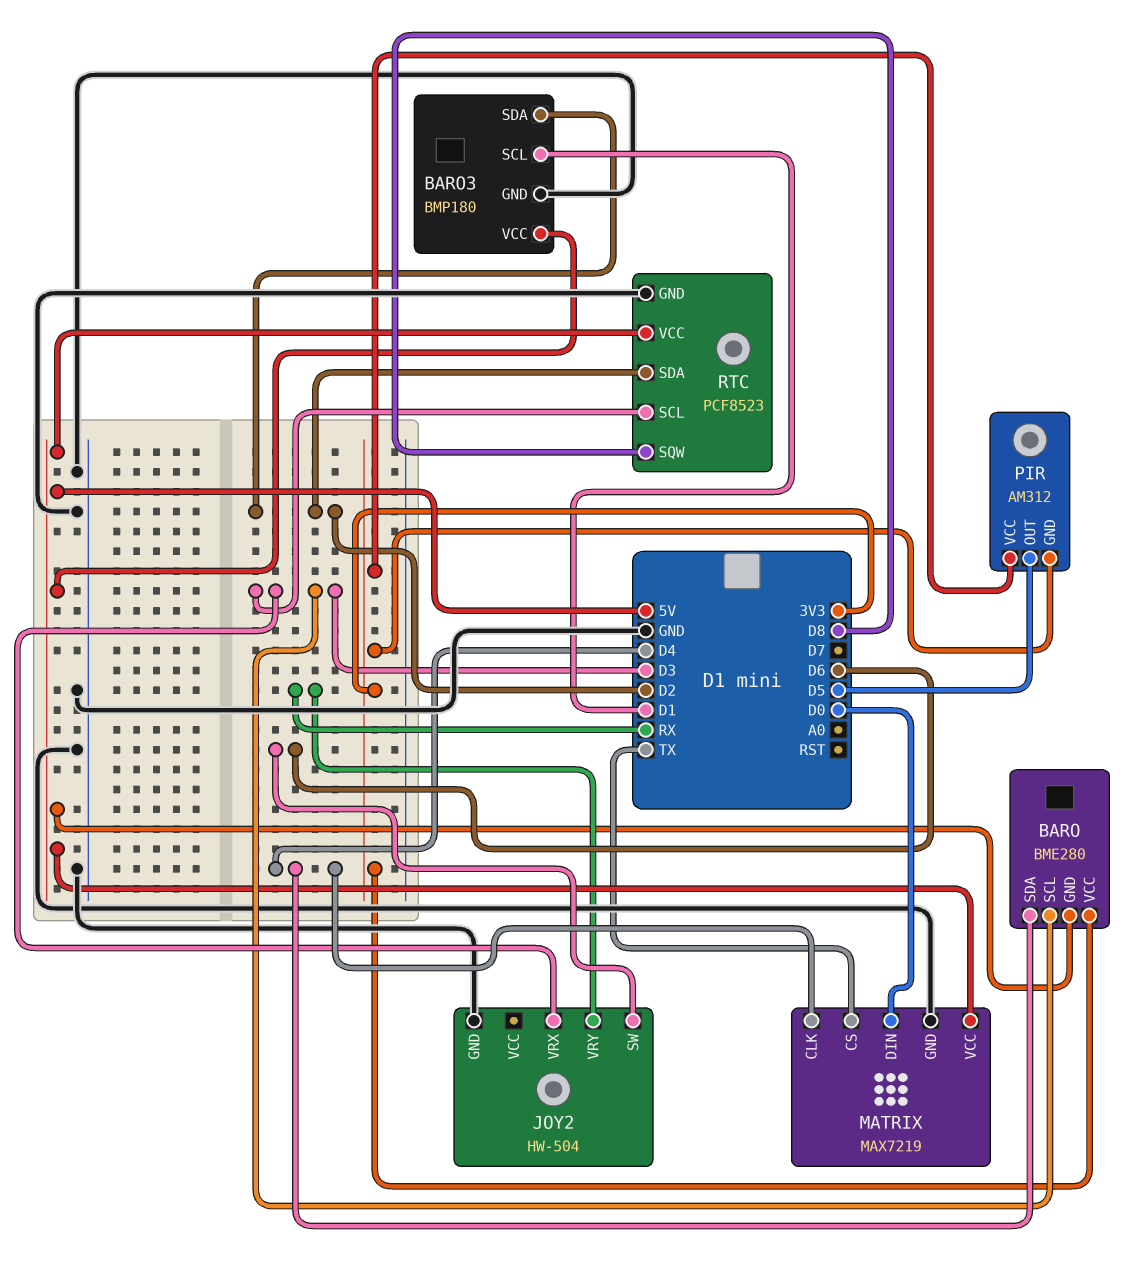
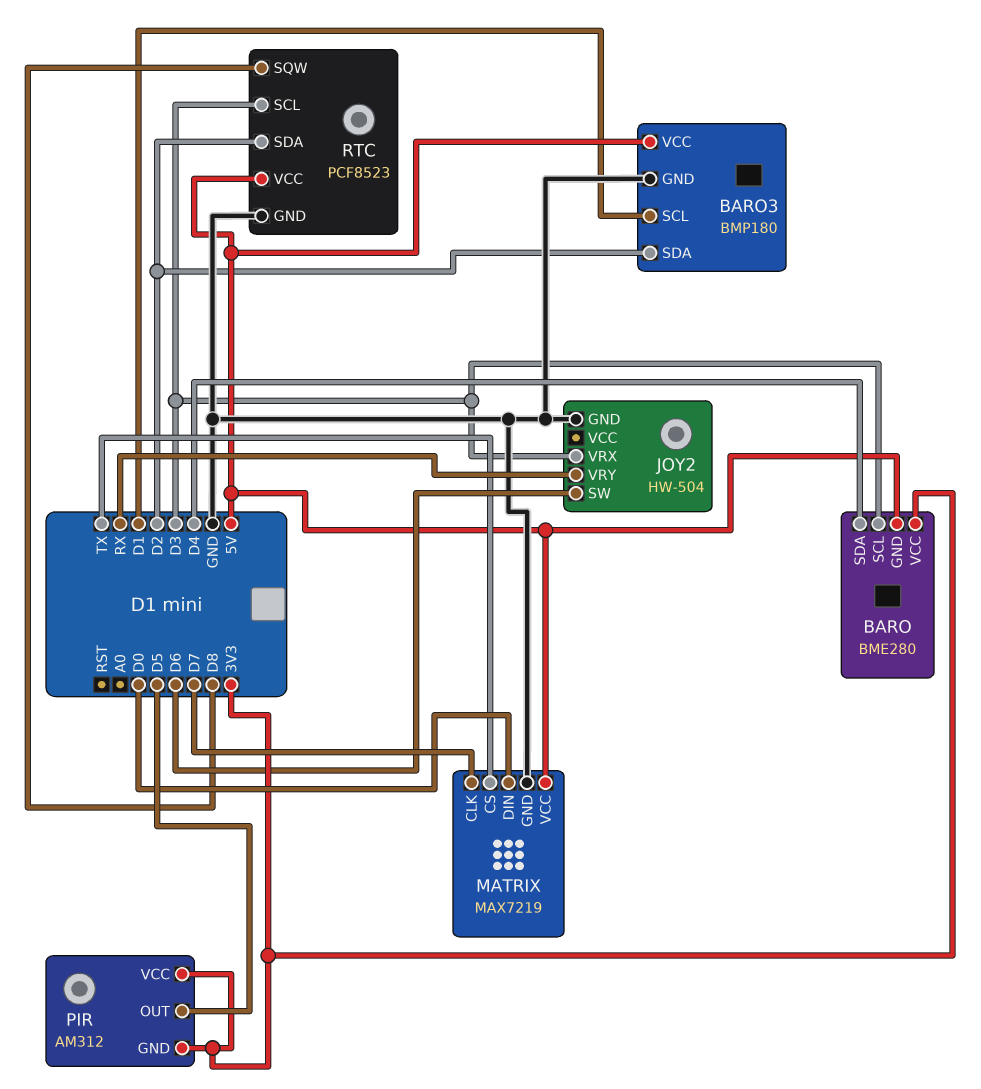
MATRIX pin CLK: D4 -> D7

